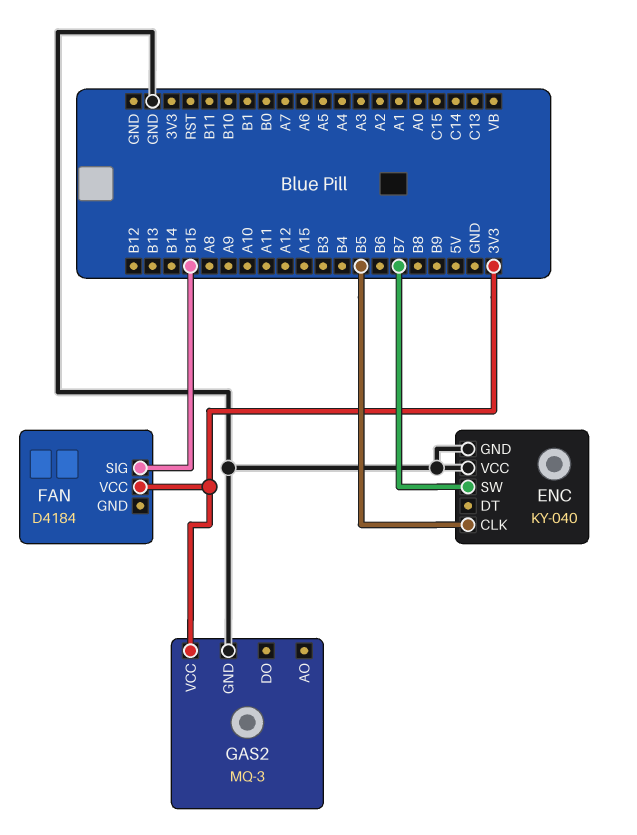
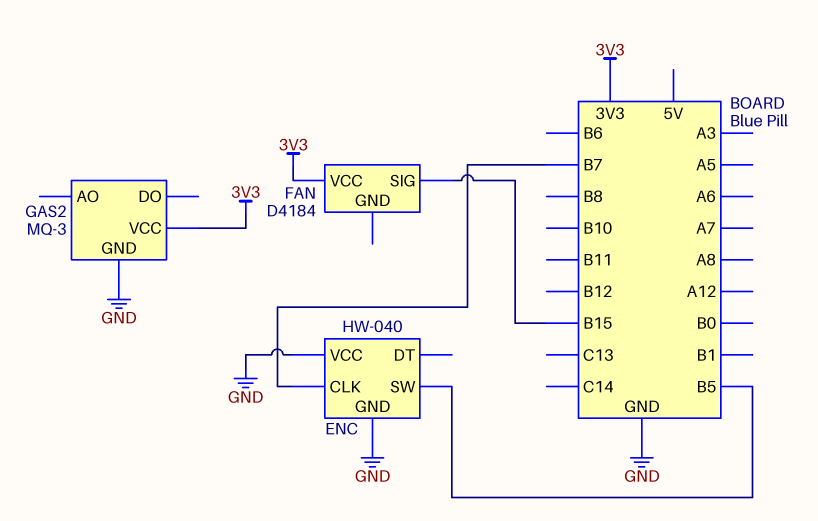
ENC: KY-040 -> HW-040
ENC pin CLK: B5 -> B7
ENC pin SW: B7 -> B5

